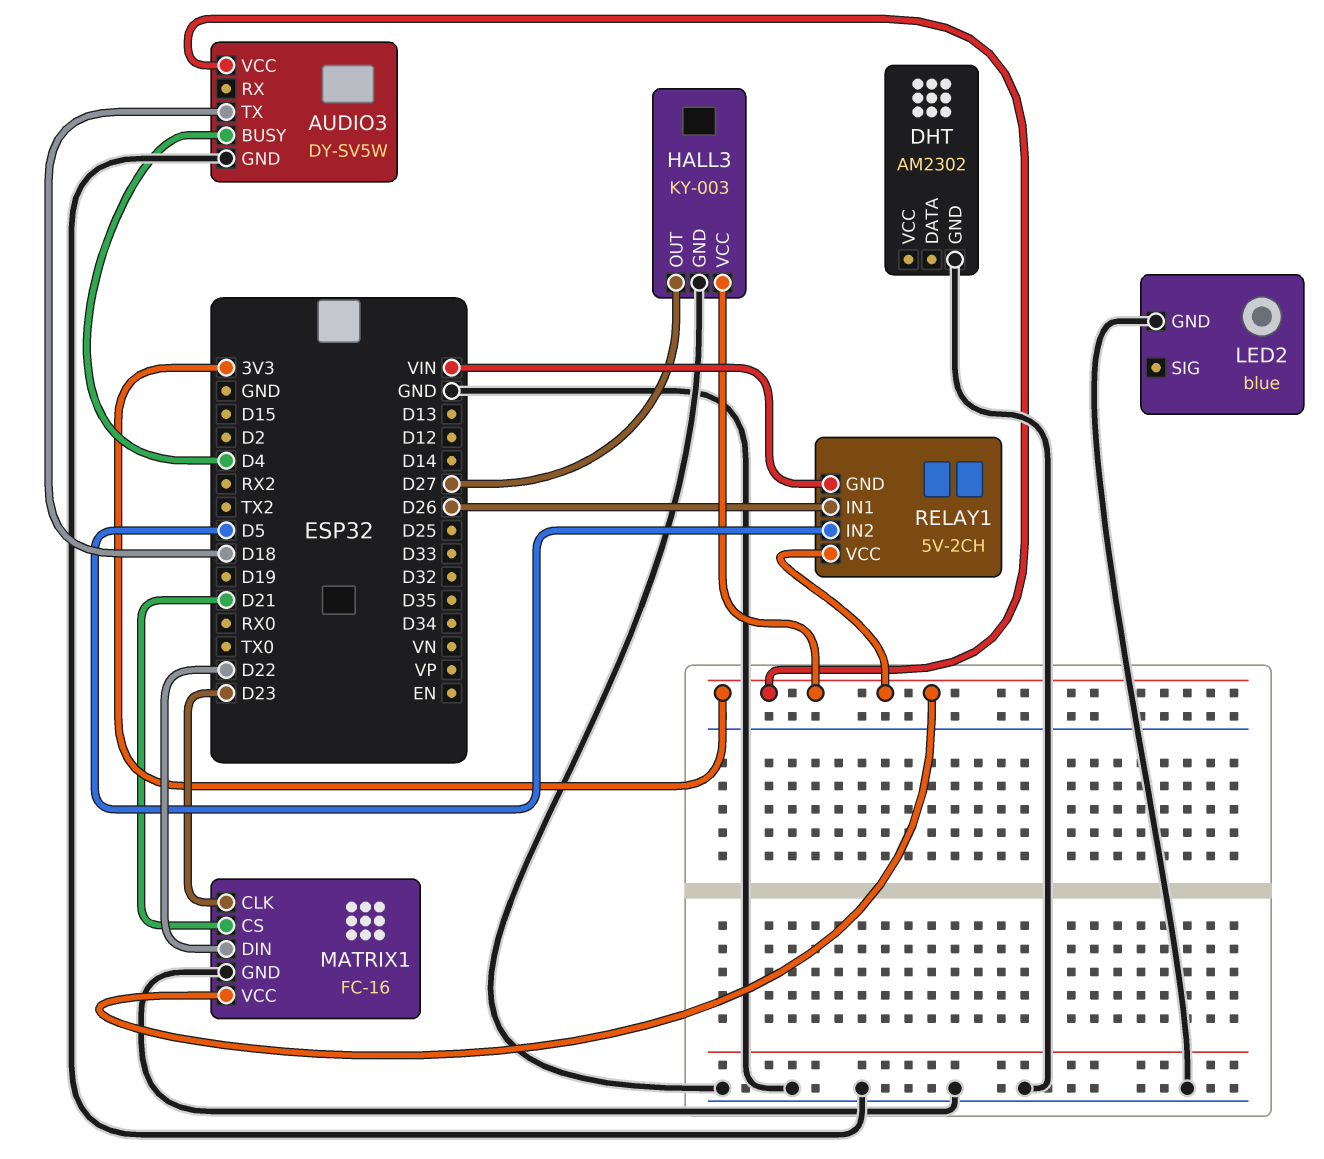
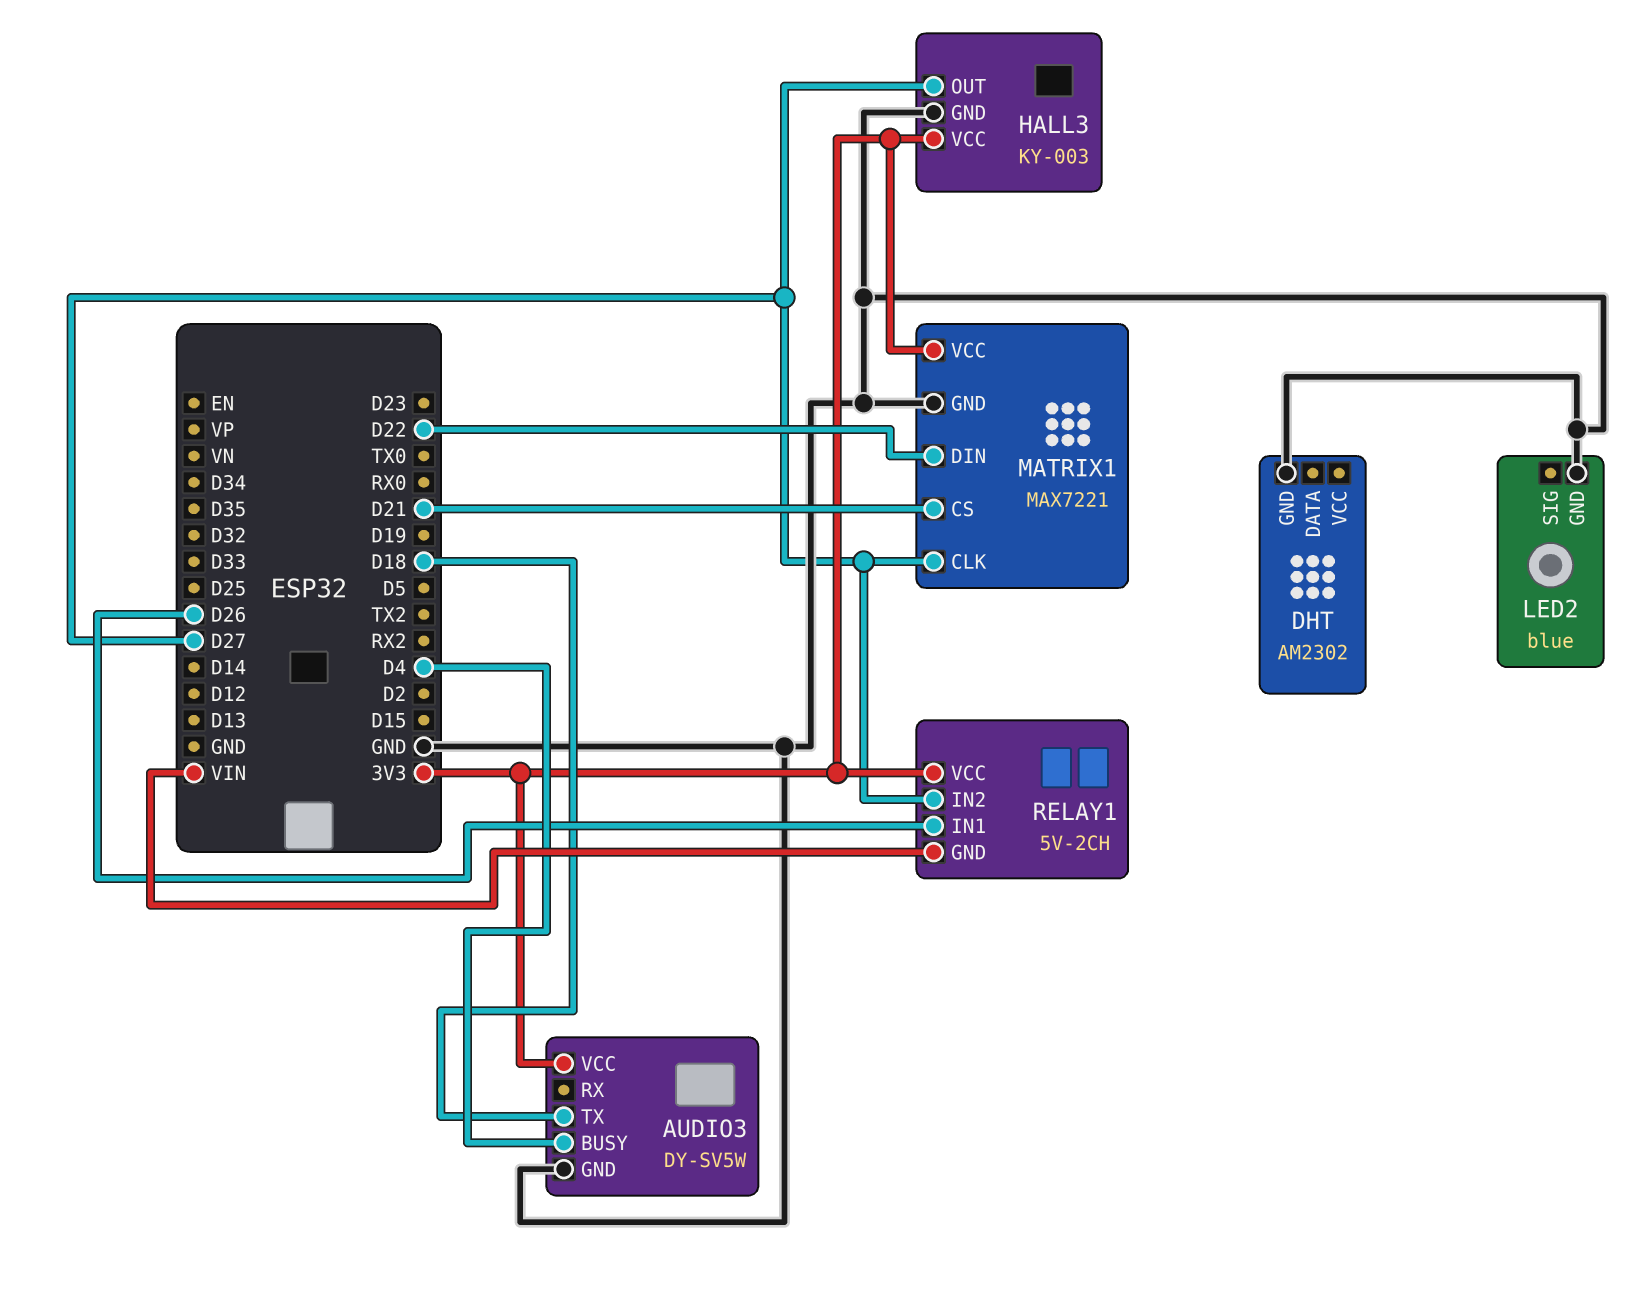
MATRIX1: FC-16 -> MAX7221
MATRIX1 pin CLK: D23 -> D27
RELAY1 pin IN2: D5 -> D27

